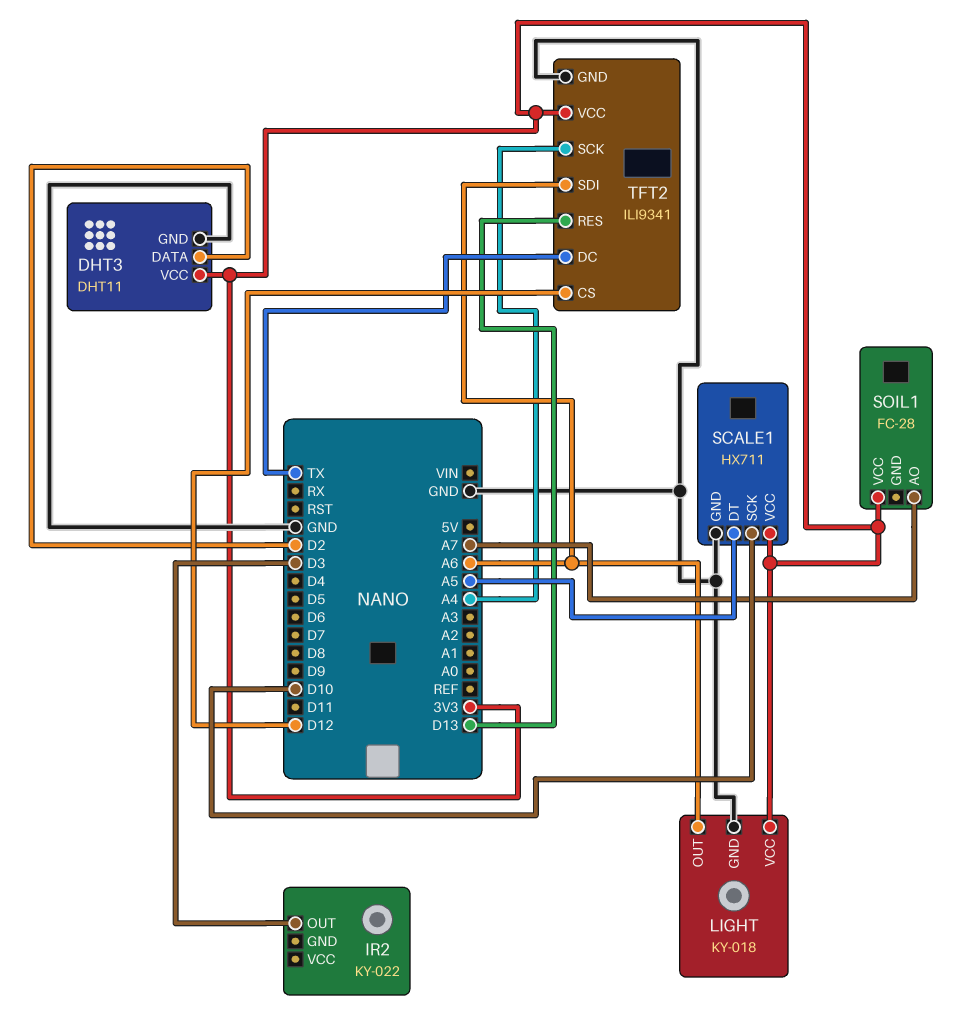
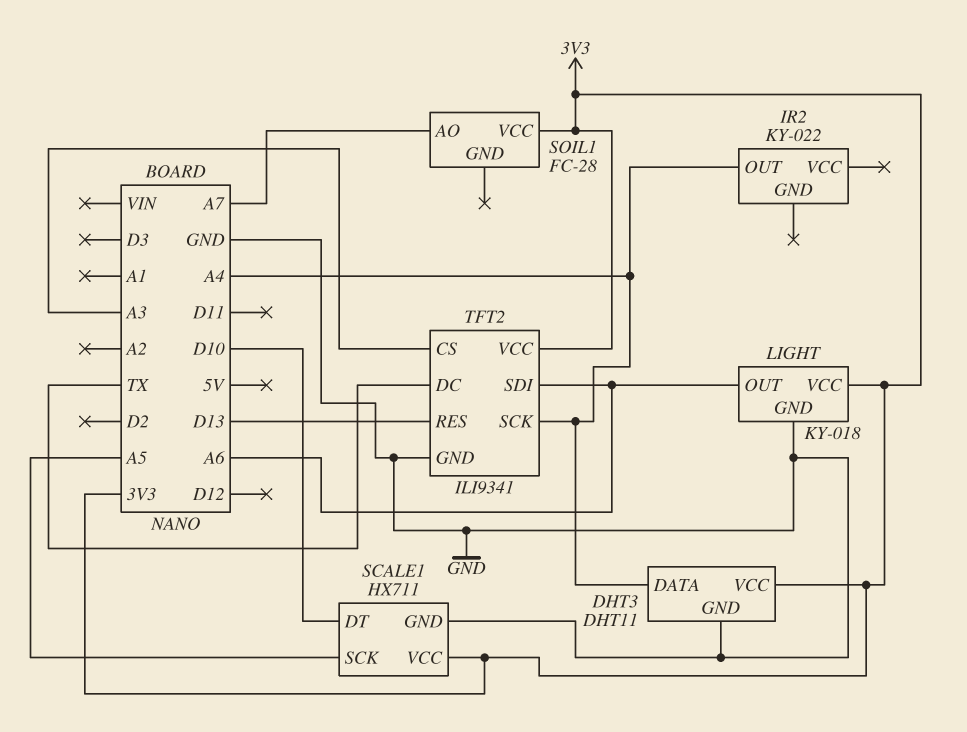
DHT3 pin DATA: D2 -> A4
IR2 pin OUT: D3 -> A4
SCALE1 pin DT: A5 -> D10
SCALE1 pin SCK: D10 -> A5
TFT2 pin CS: D12 -> A3

